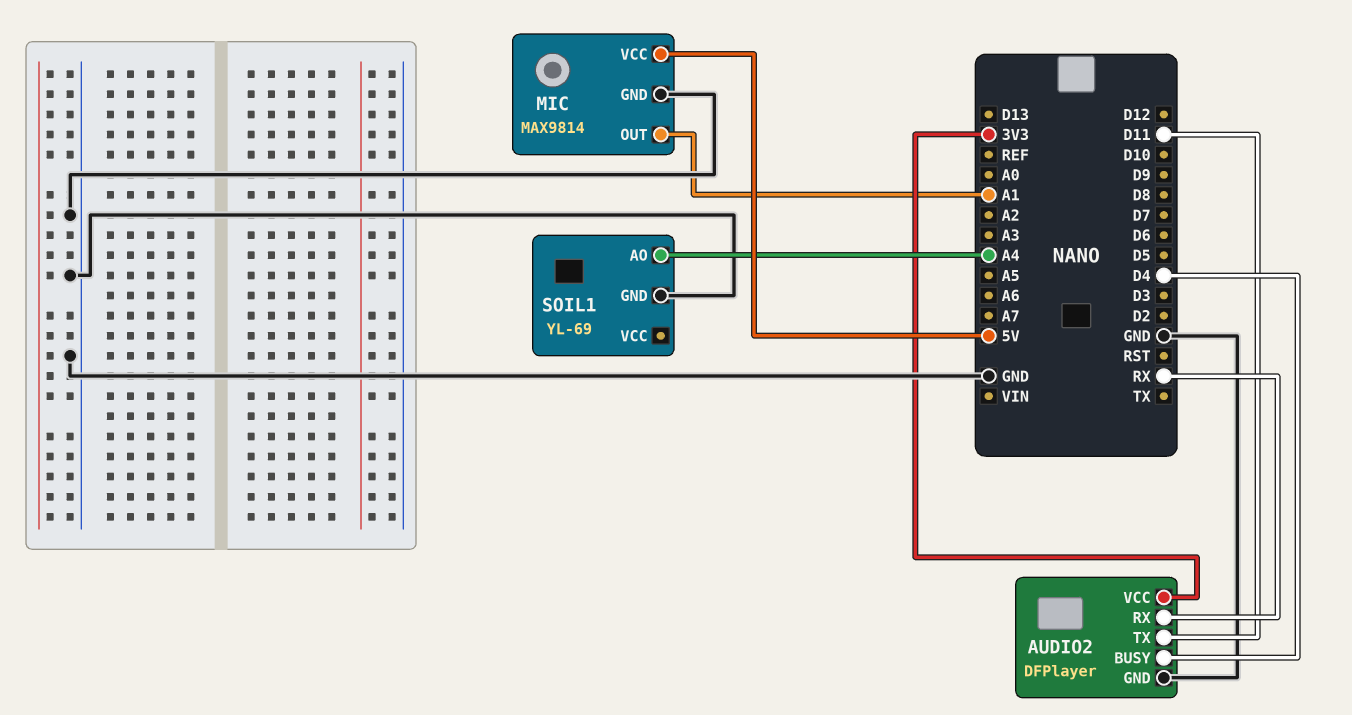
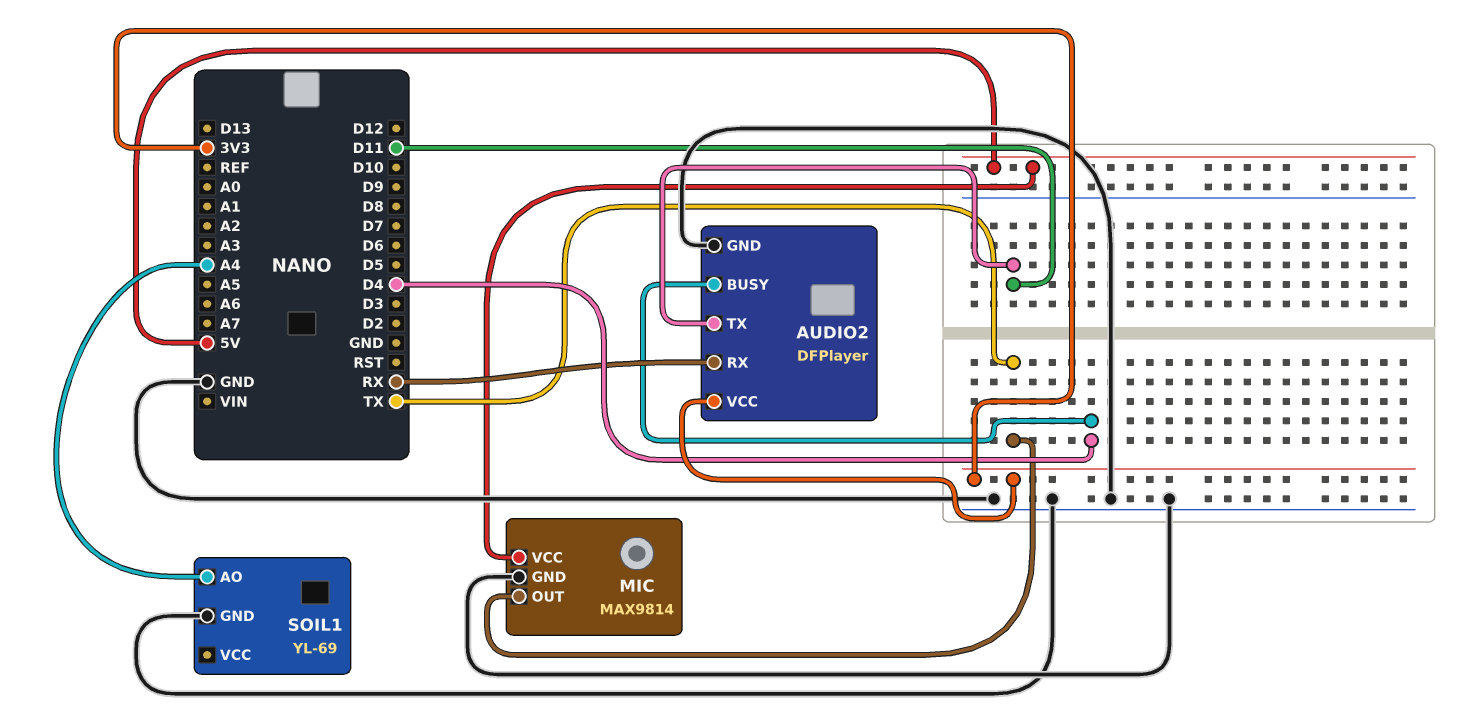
MIC pin OUT: A1 -> TX

